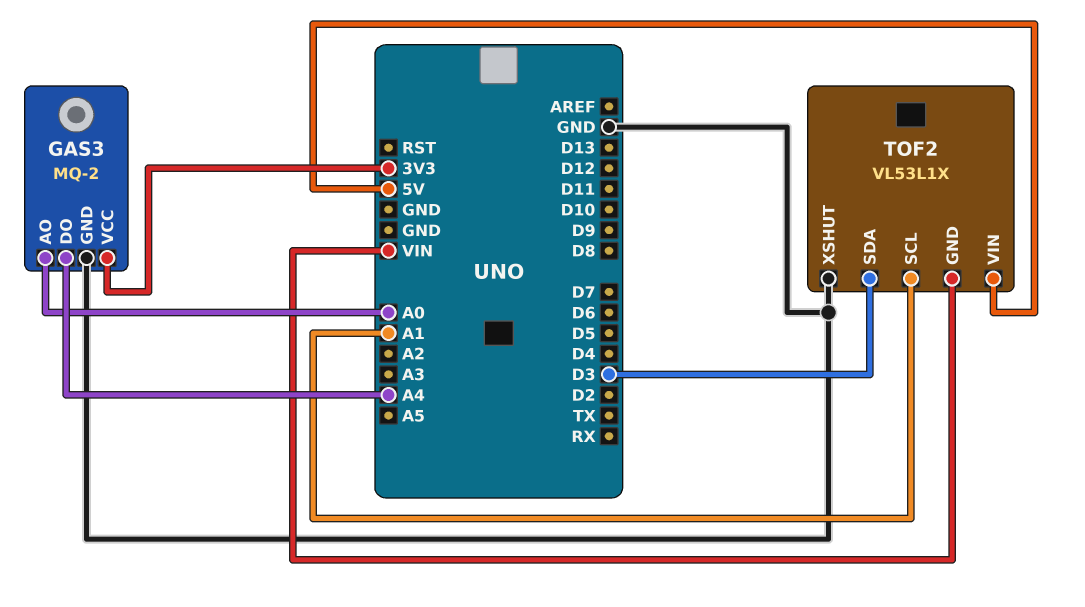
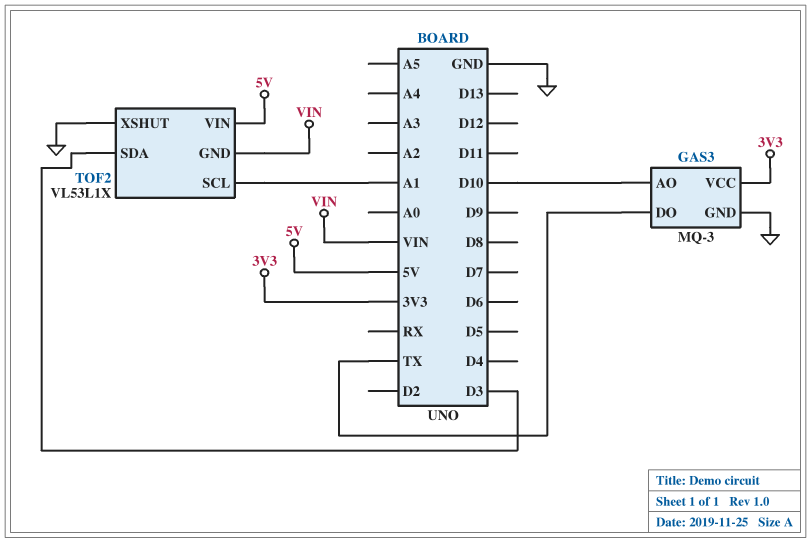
GAS3: MQ-2 -> MQ-3
GAS3 pin AO: A0 -> D10
GAS3 pin DO: A4 -> TX

